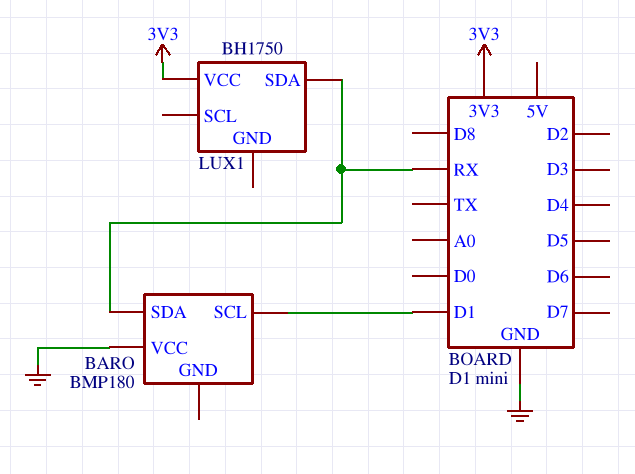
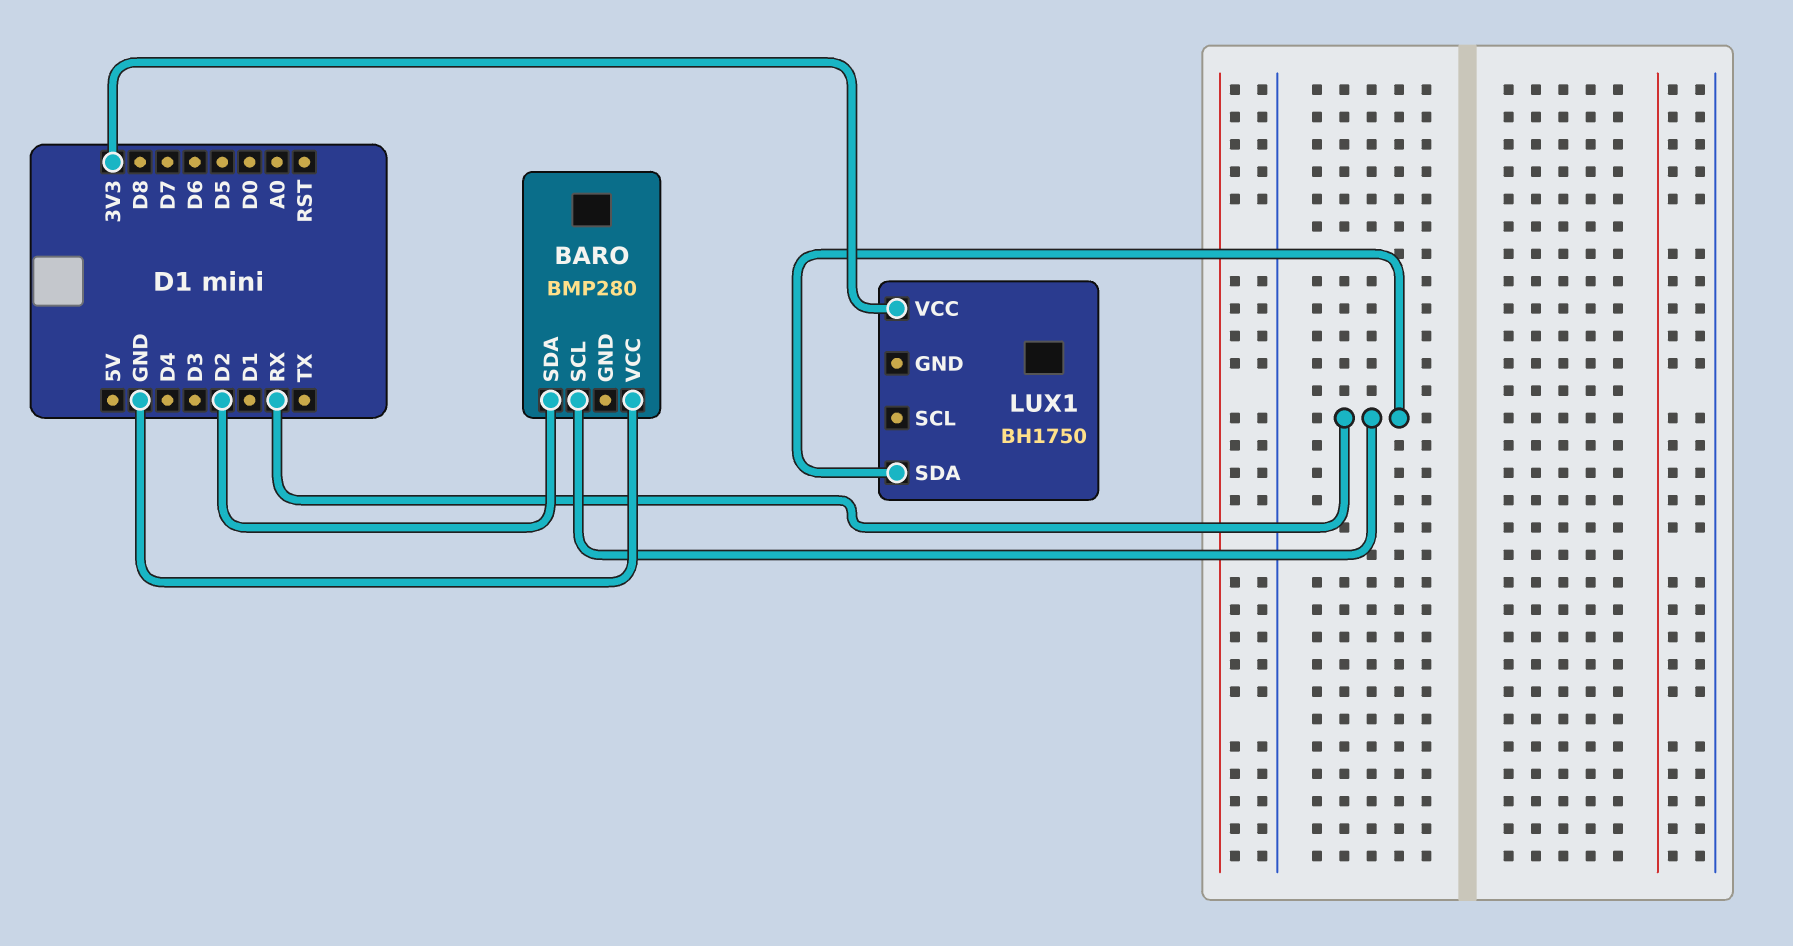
BARO: BMP180 -> BMP280
BARO pin SCL: D1 -> RX
BARO pin SDA: RX -> D2

